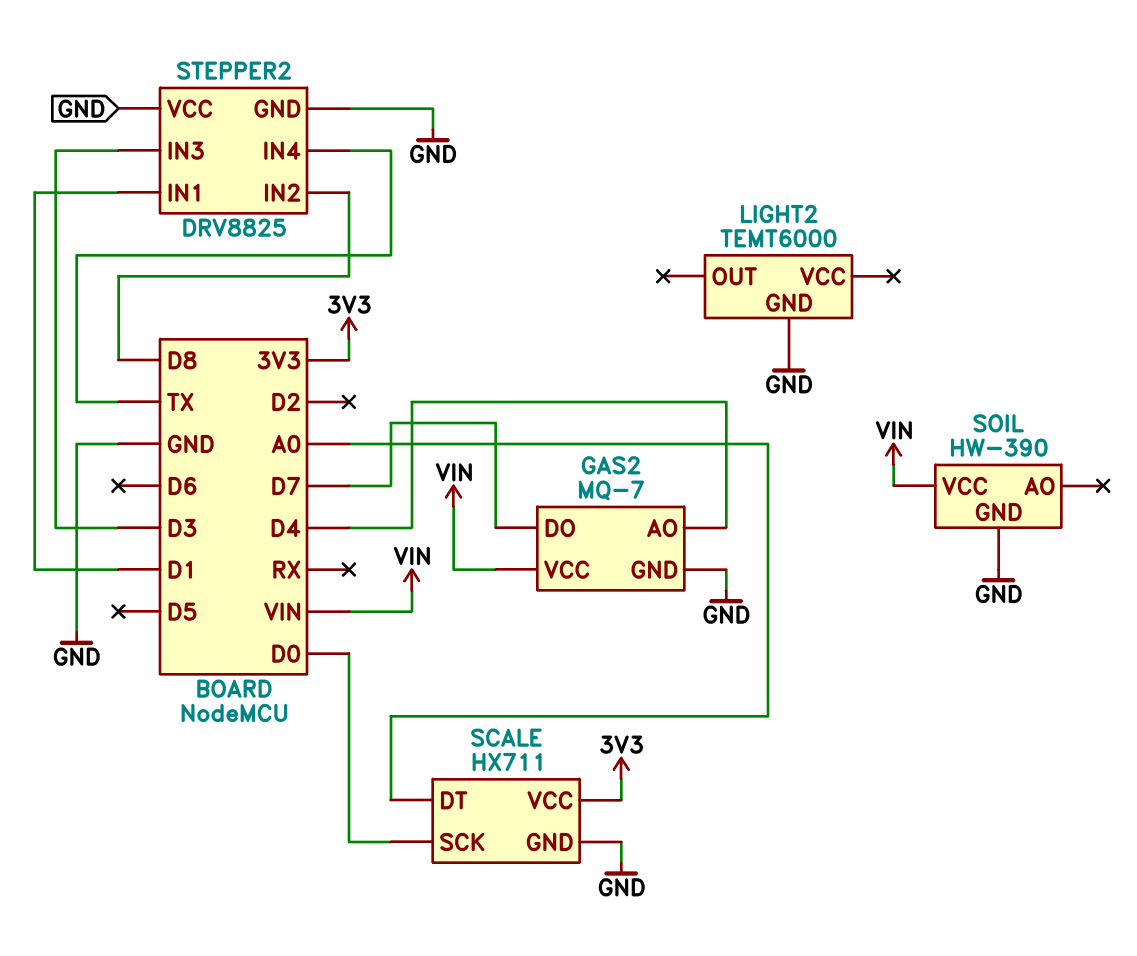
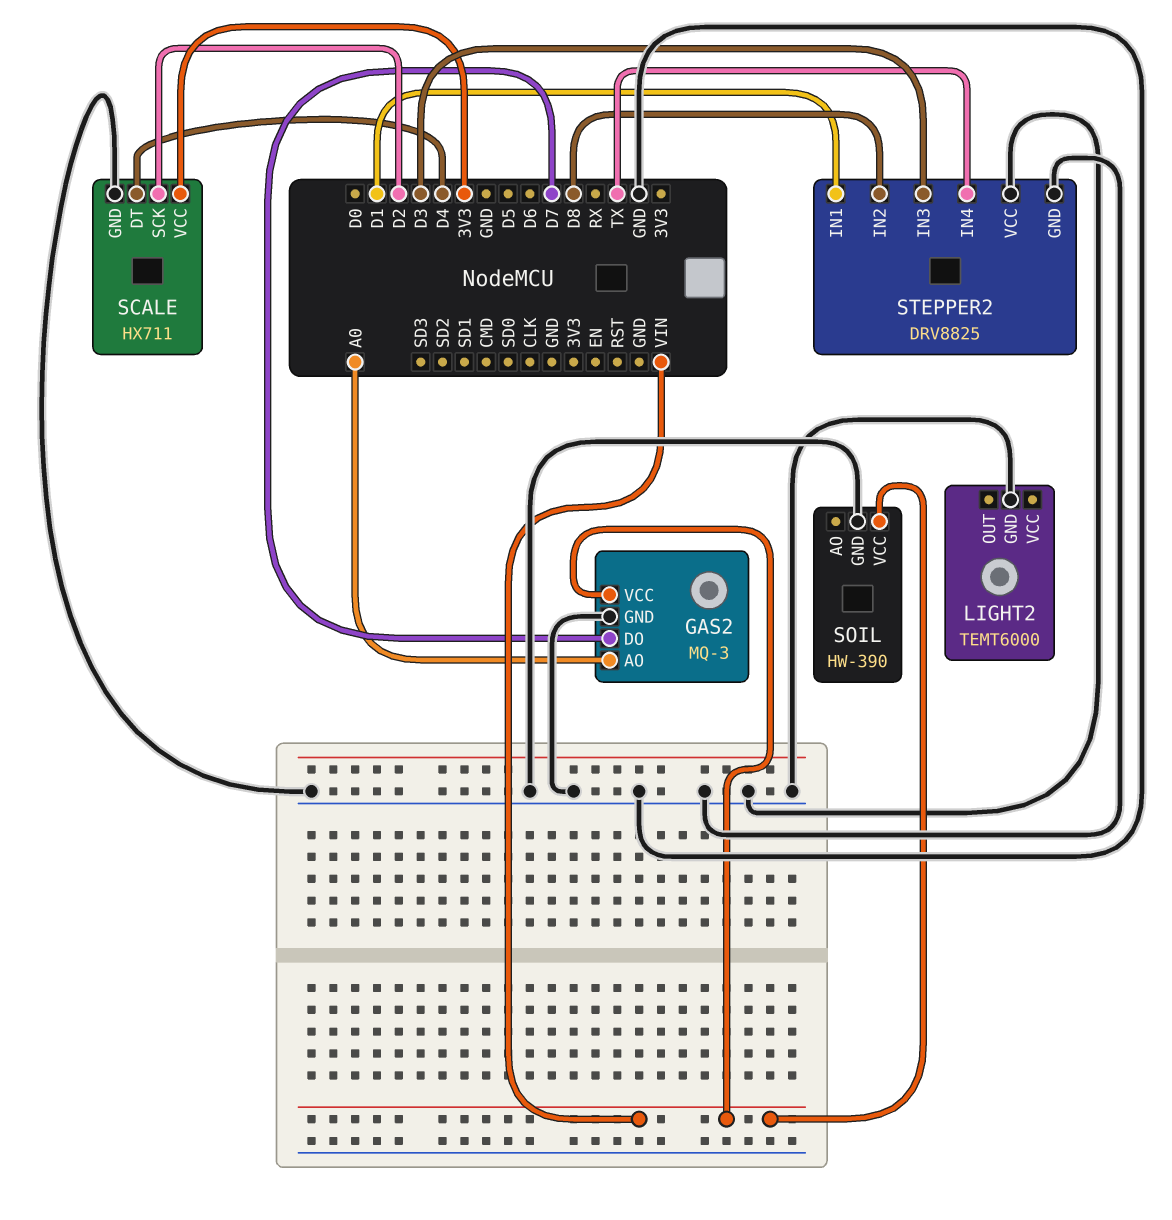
GAS2: MQ-7 -> MQ-3
GAS2 pin AO: D4 -> A0
SCALE pin DT: A0 -> D4
SCALE pin SCK: D0 -> D2

